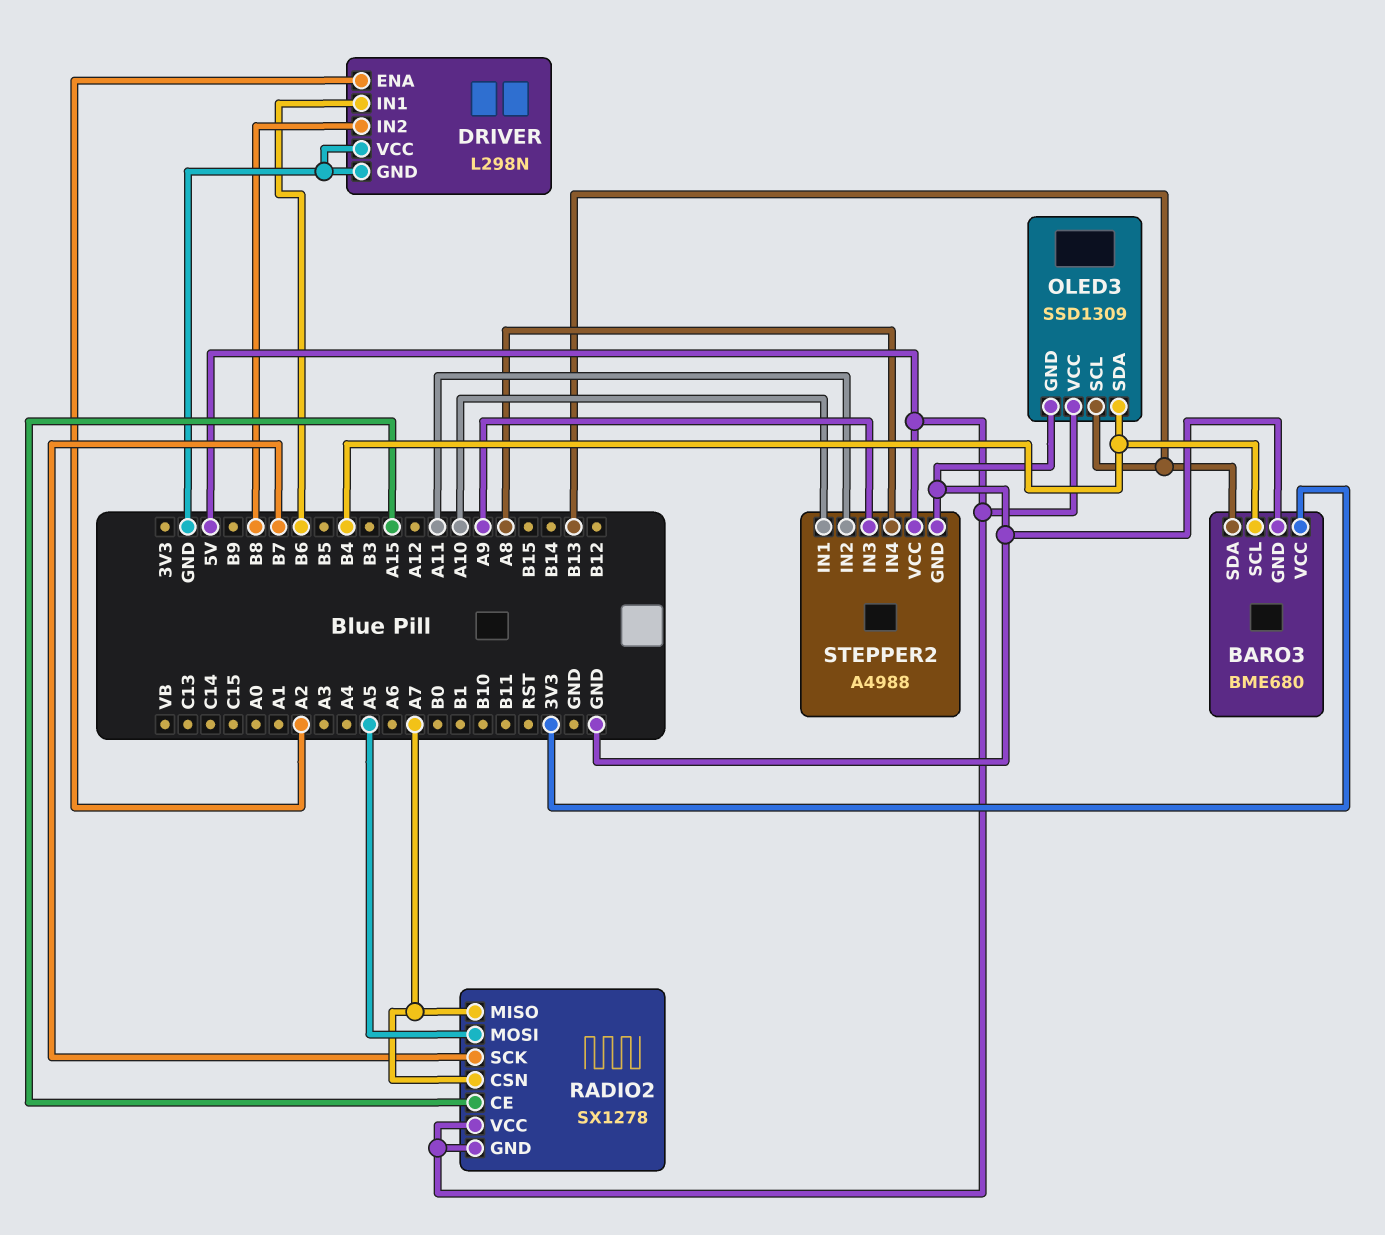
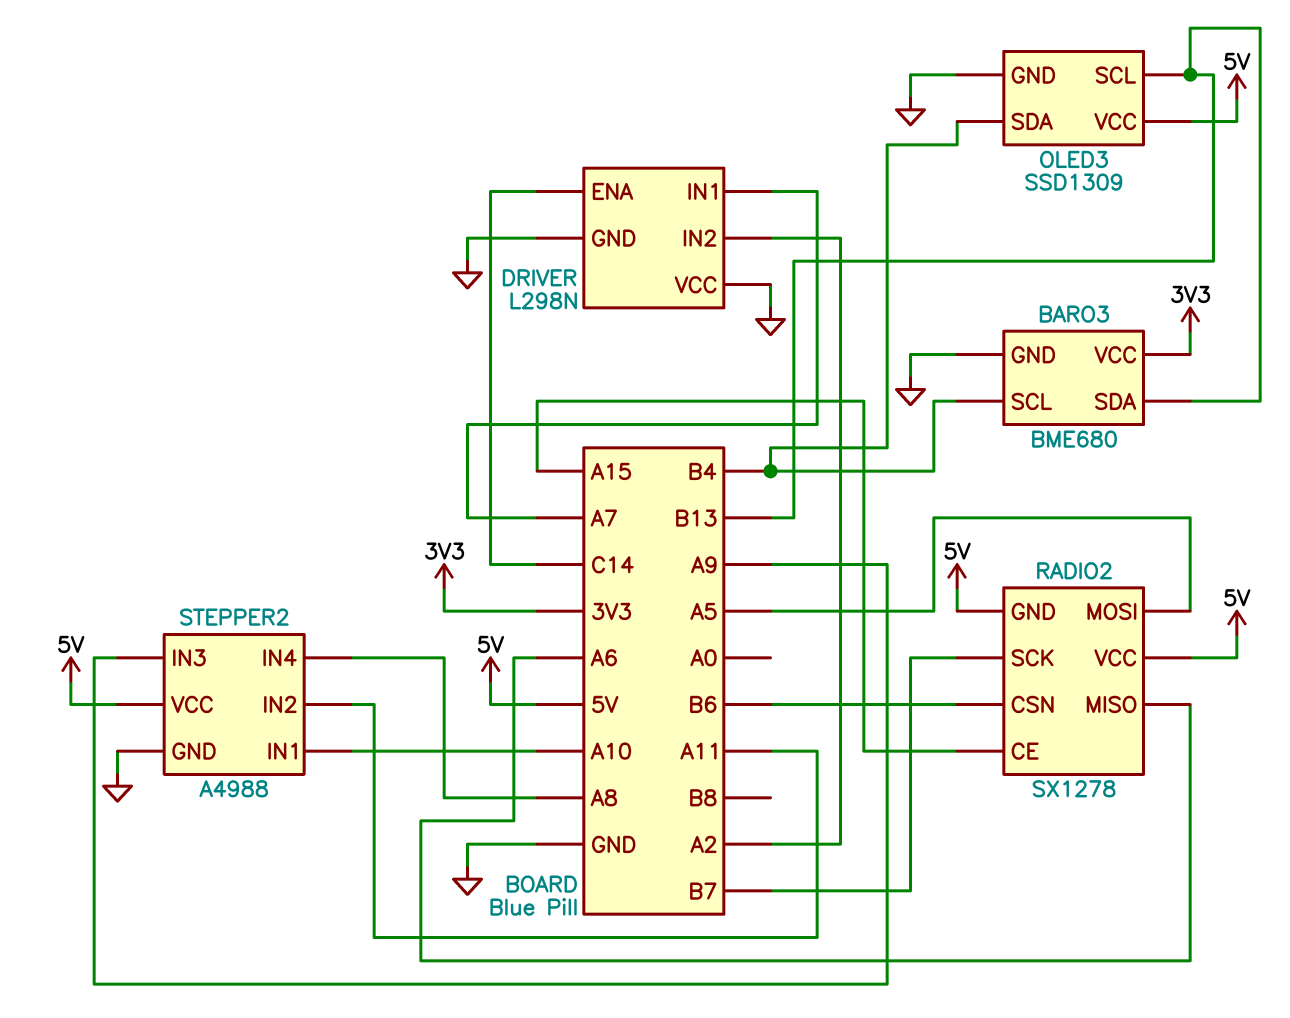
DRIVER pin ENA: A2 -> C14
DRIVER pin IN1: B6 -> A7
DRIVER pin IN2: B8 -> A2
RADIO2 pin CSN: A7 -> B6
RADIO2 pin MISO: A7 -> A6

